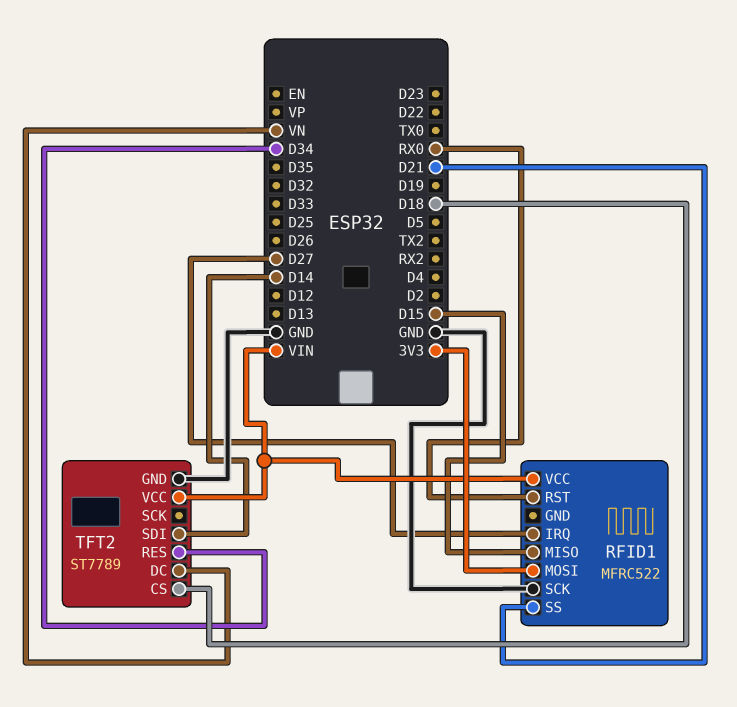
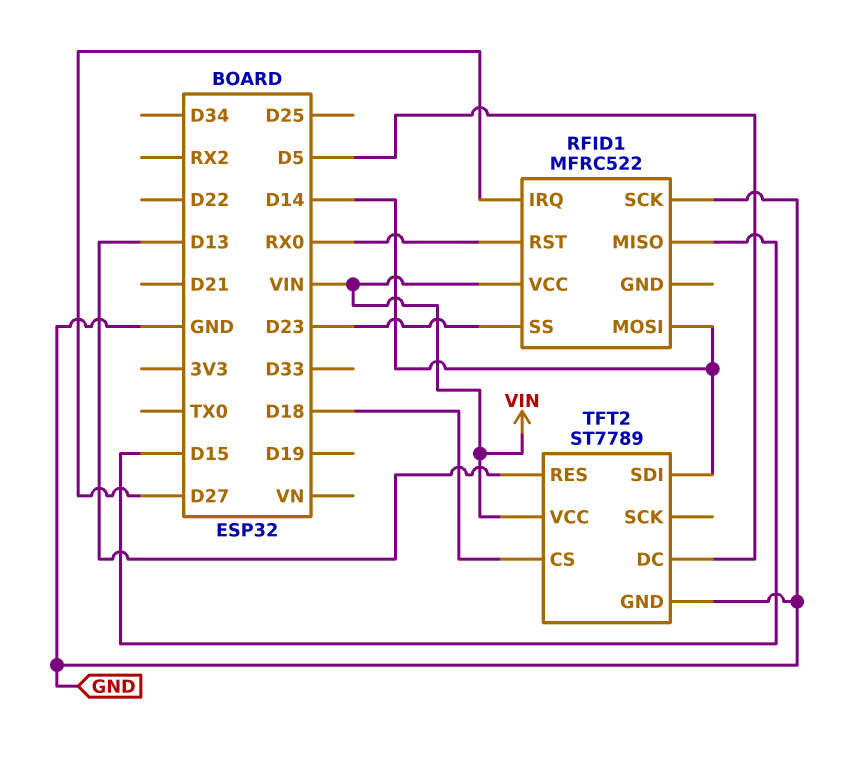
RFID1 pin MOSI: 3V3 -> D14
RFID1 pin SS: D21 -> D23
TFT2 pin DC: VN -> D5
TFT2 pin RES: D34 -> D13

